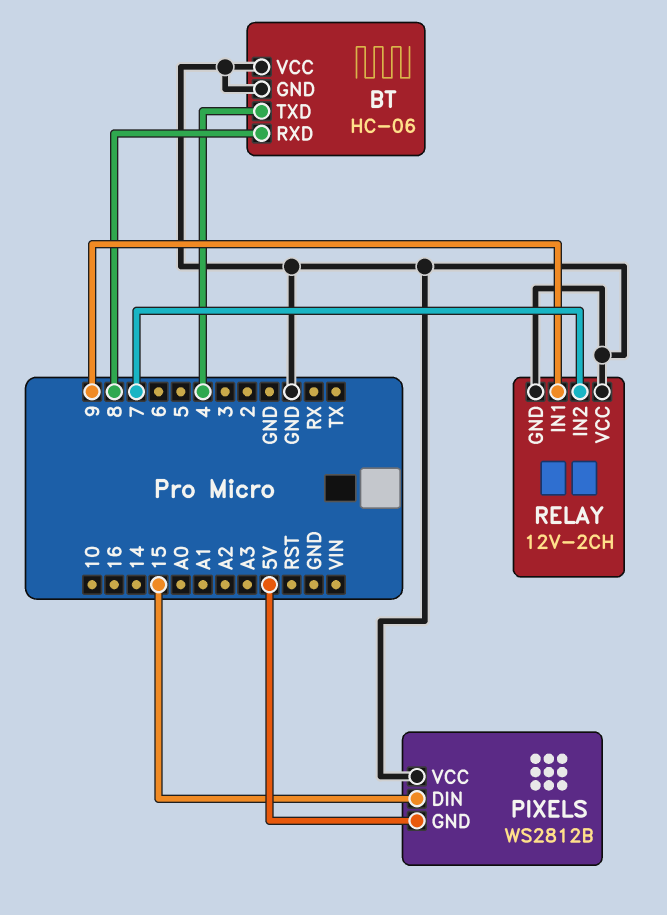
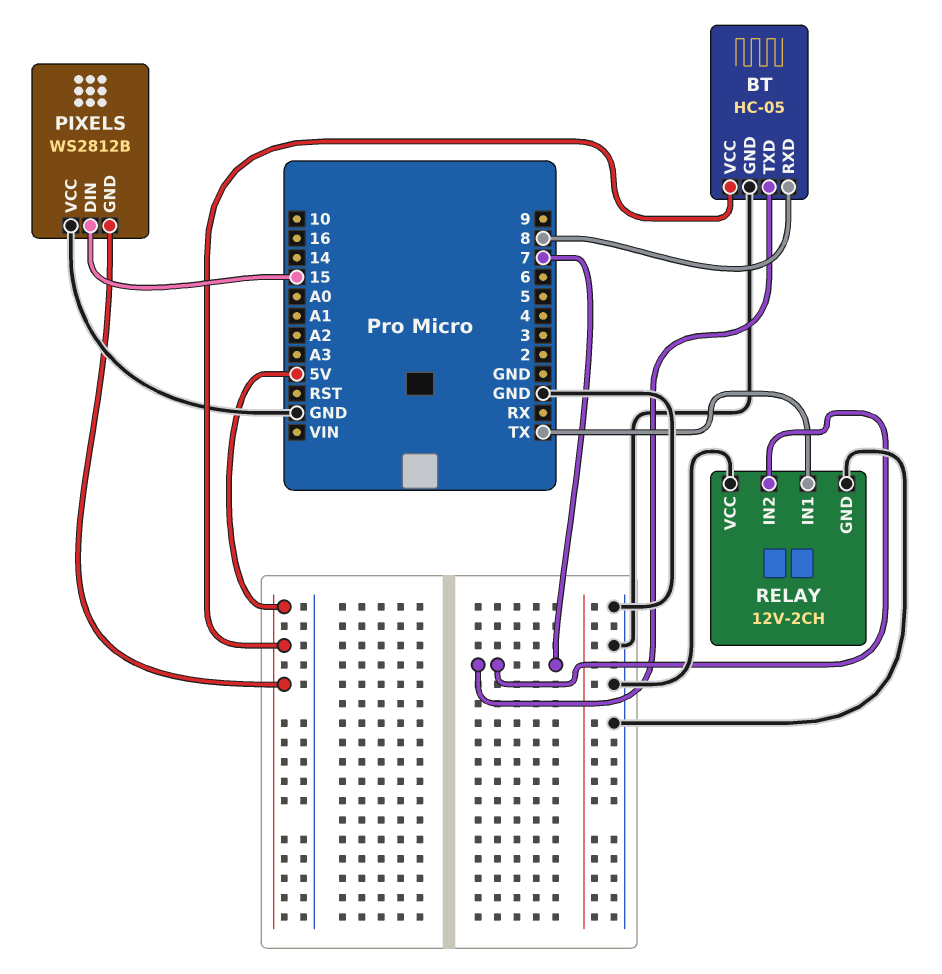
BT: HC-06 -> HC-05
BT pin TXD: 4 -> 7
BT pin VCC: GND -> 5V
RELAY pin IN1: 9 -> TX

